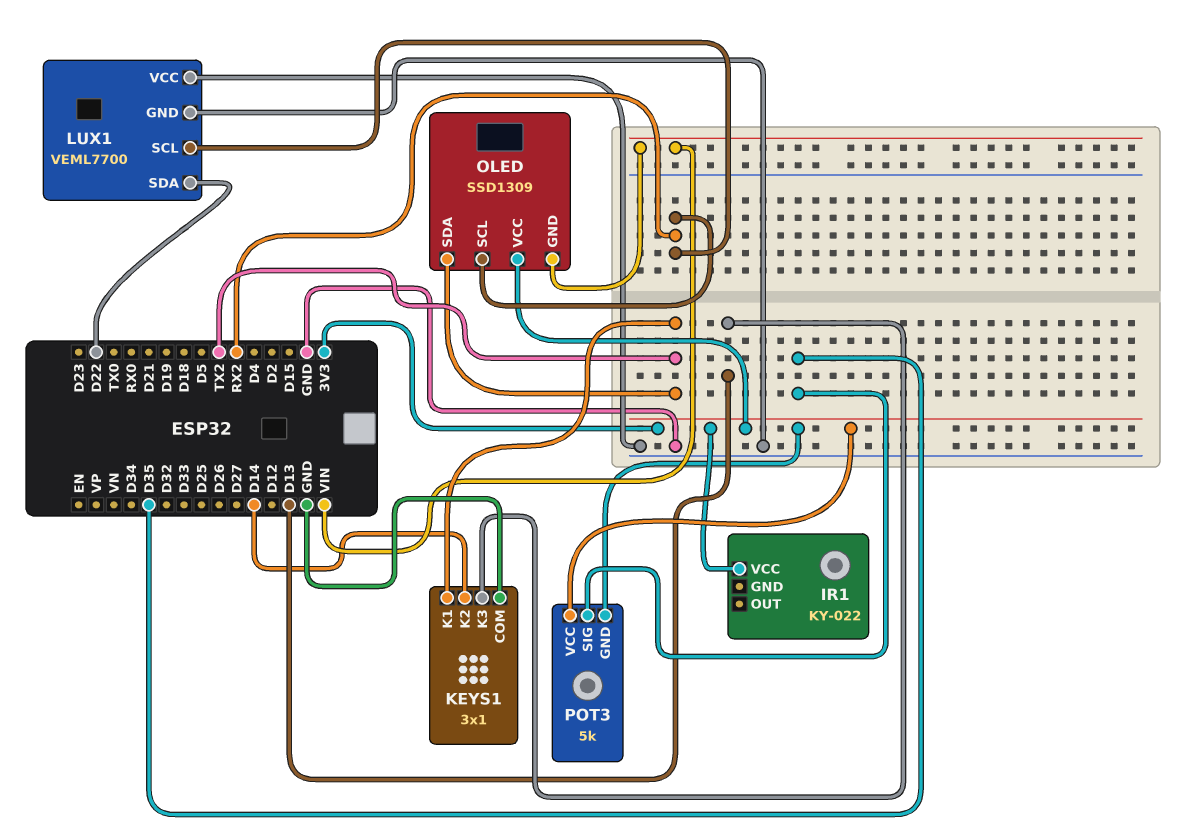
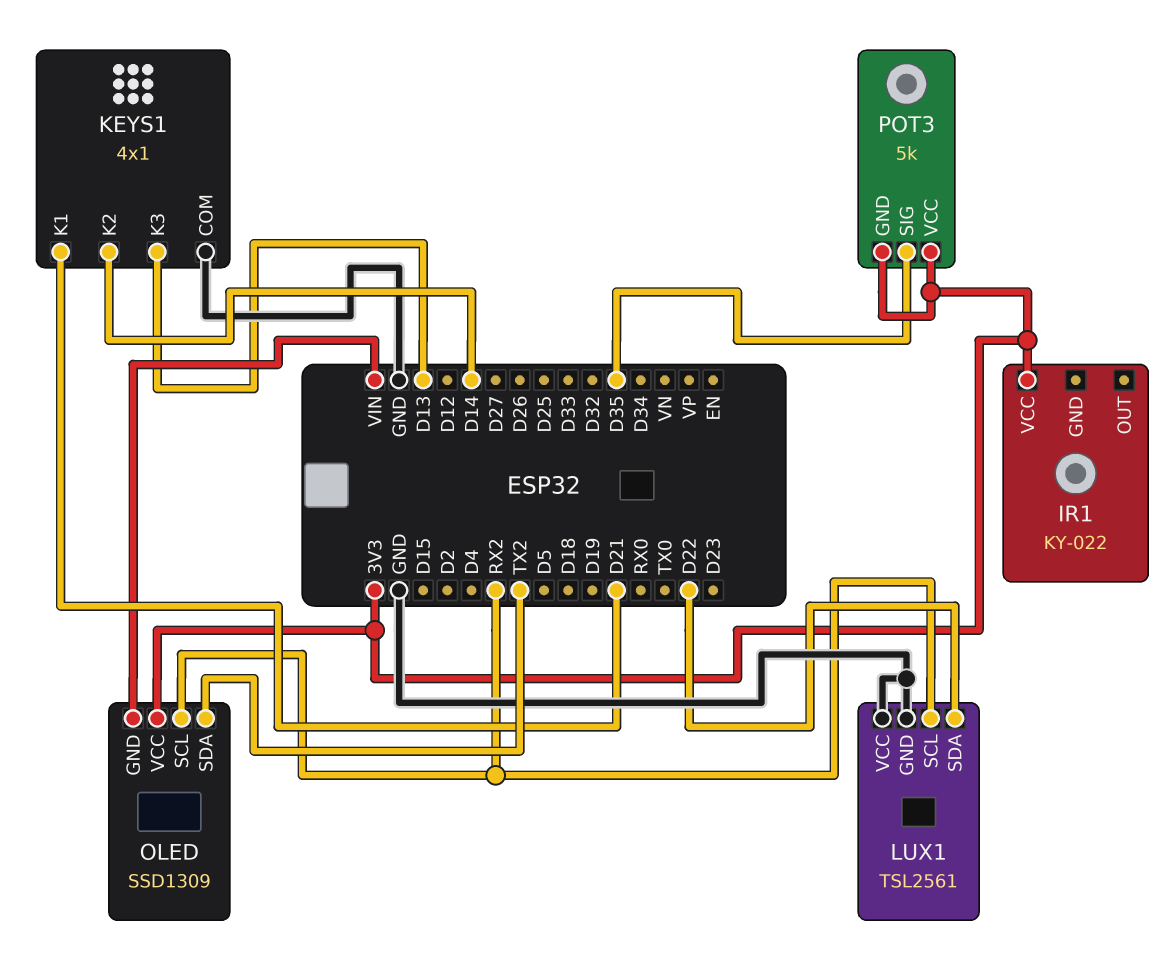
KEYS1: 3x1 -> 4x1
KEYS1 pin K1: TX2 -> D21
LUX1: VEML7700 -> TSL2561

